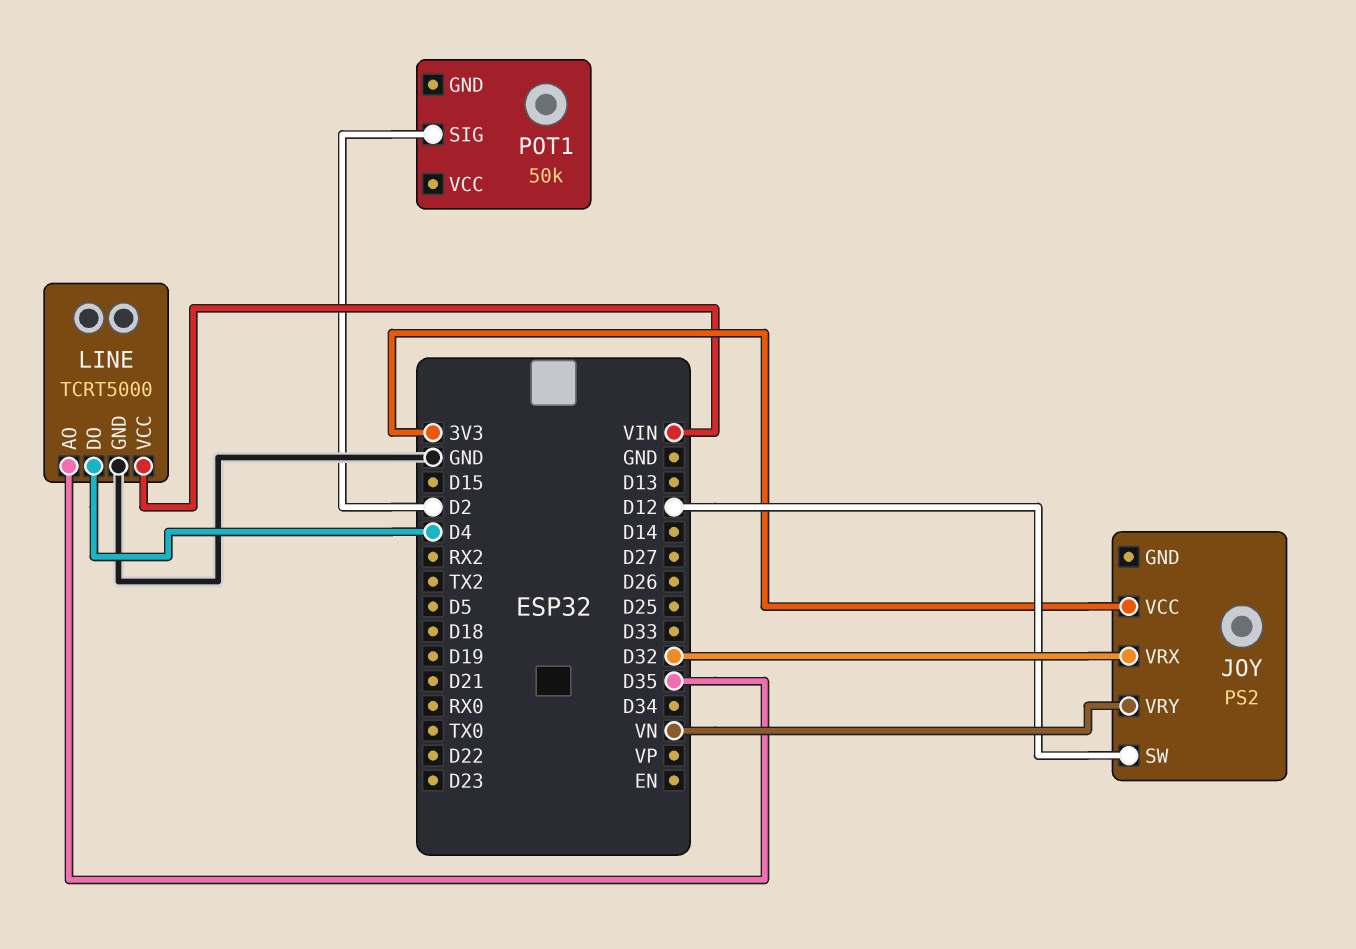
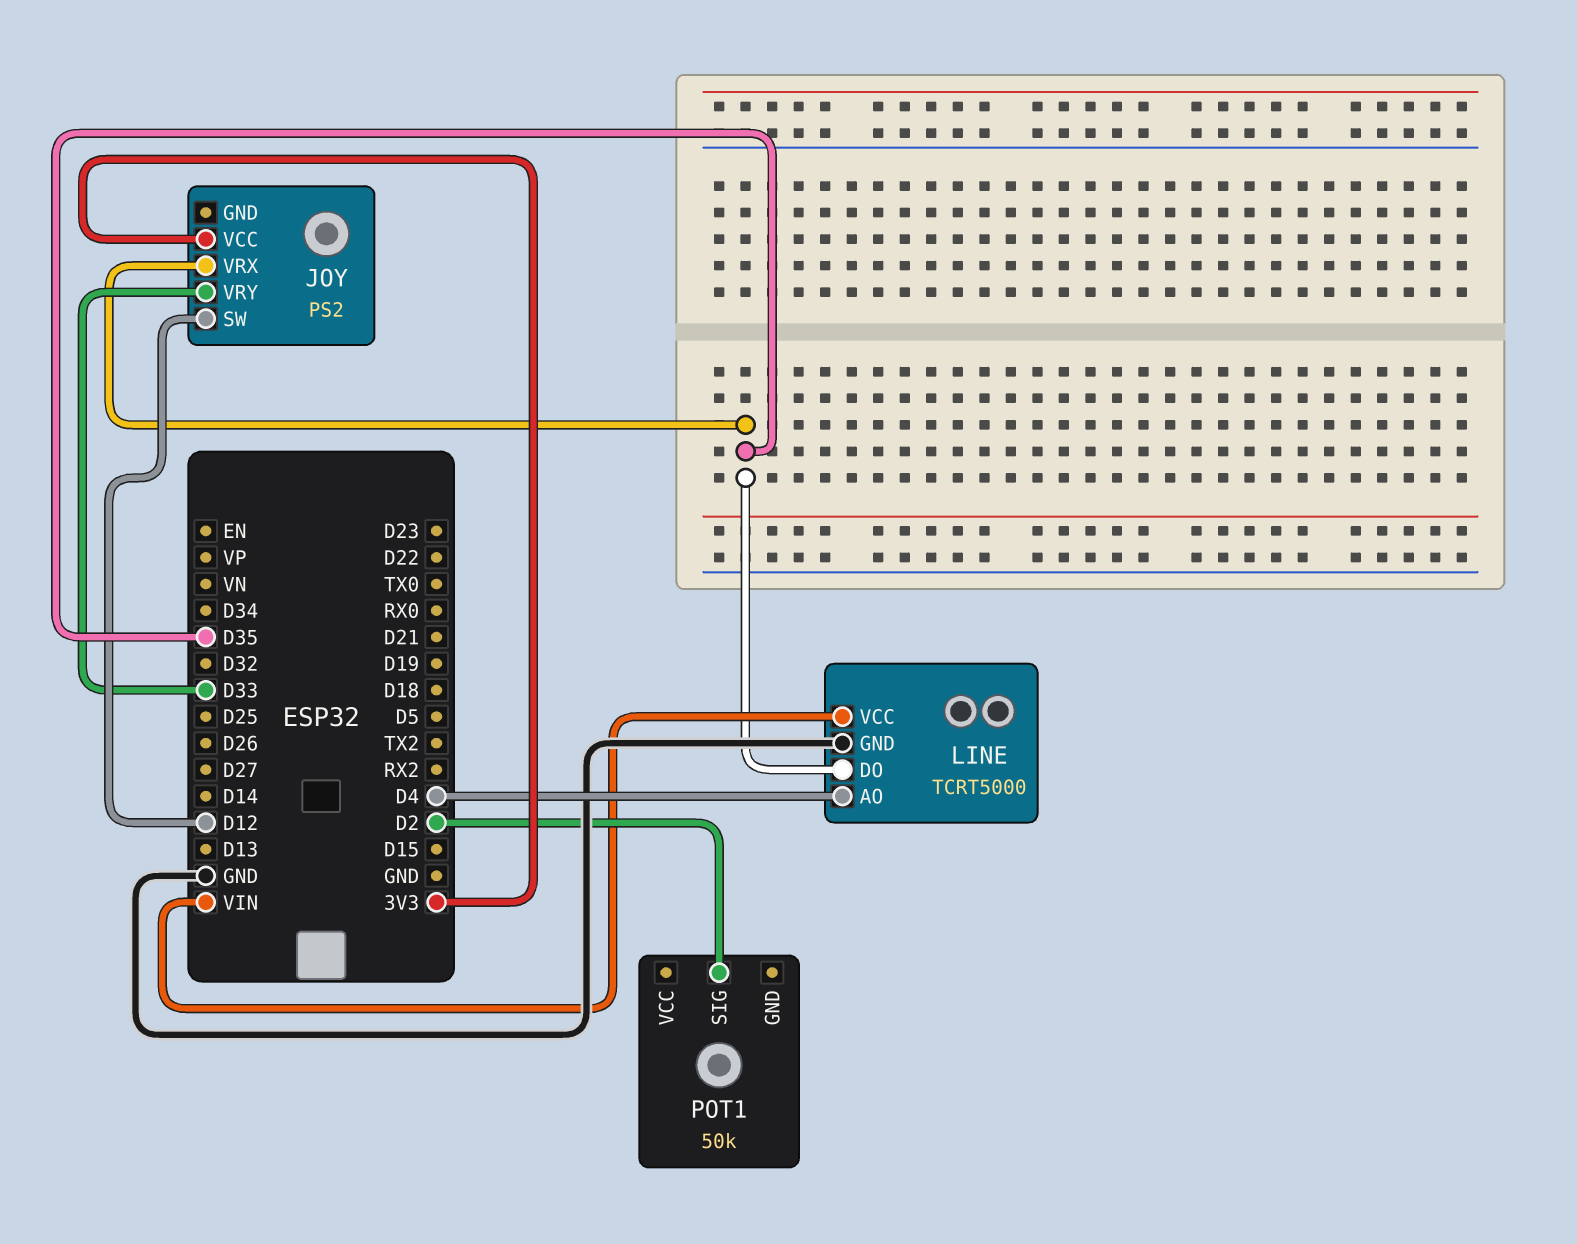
JOY pin VRX: D32 -> D35
JOY pin VRY: VN -> D33
LINE pin AO: D35 -> D4
LINE pin DO: D4 -> D35

